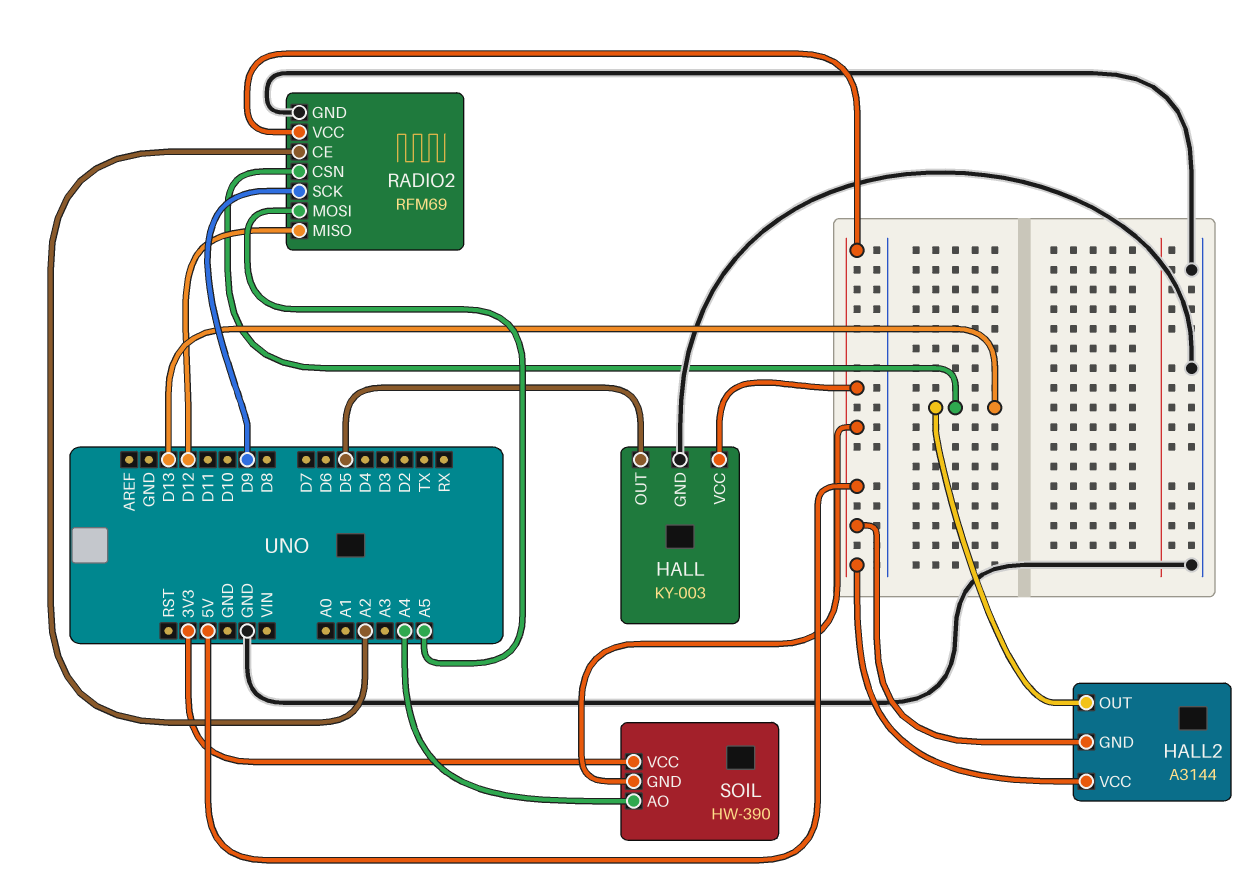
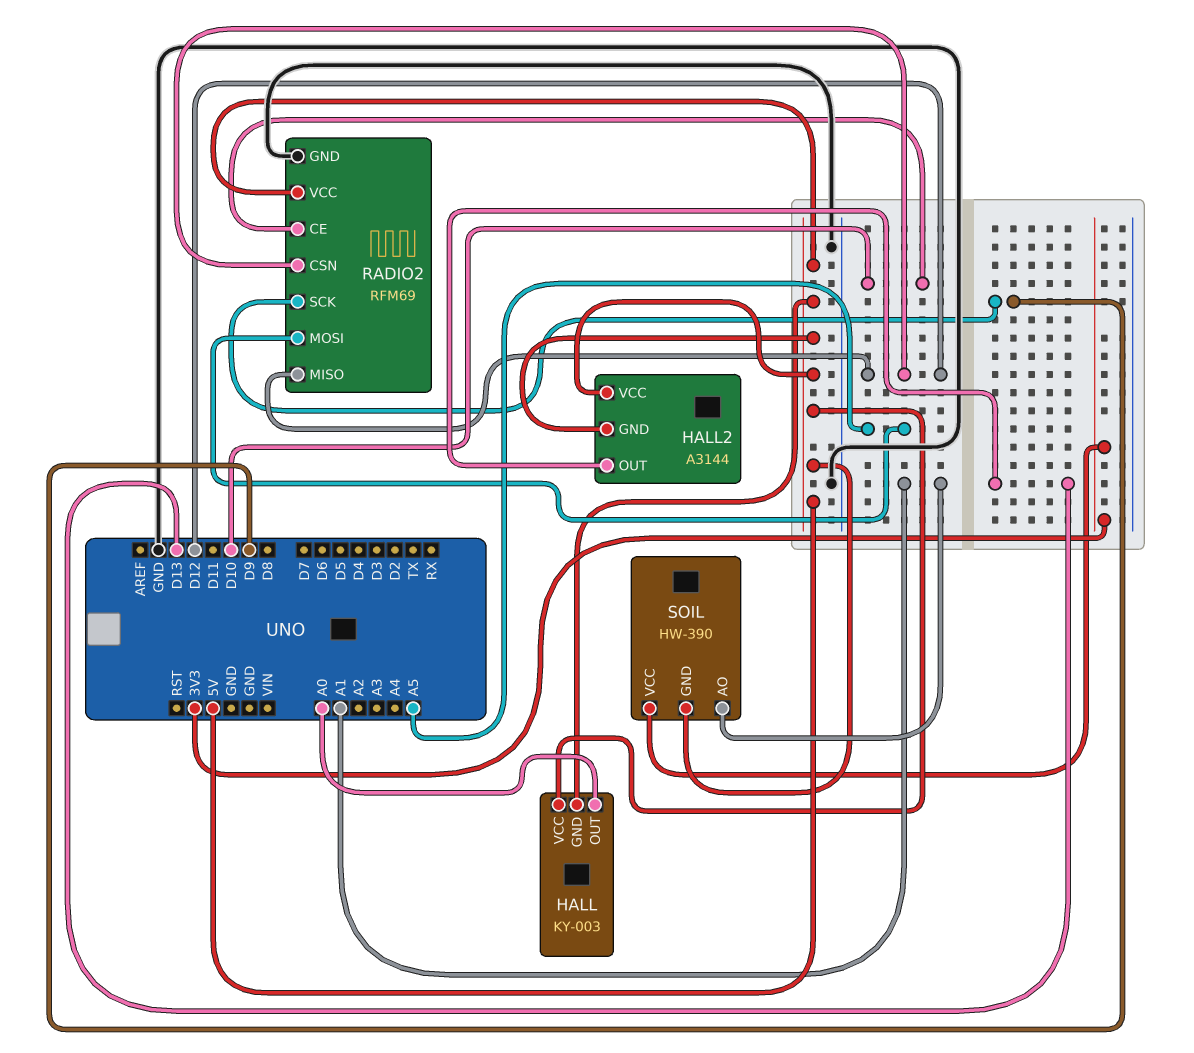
HALL pin GND: GND -> 5V
HALL pin OUT: D5 -> A0
RADIO2 pin CE: A2 -> D10
RADIO2 pin CSN: D13 -> D12
SOIL pin AO: A4 -> A1

